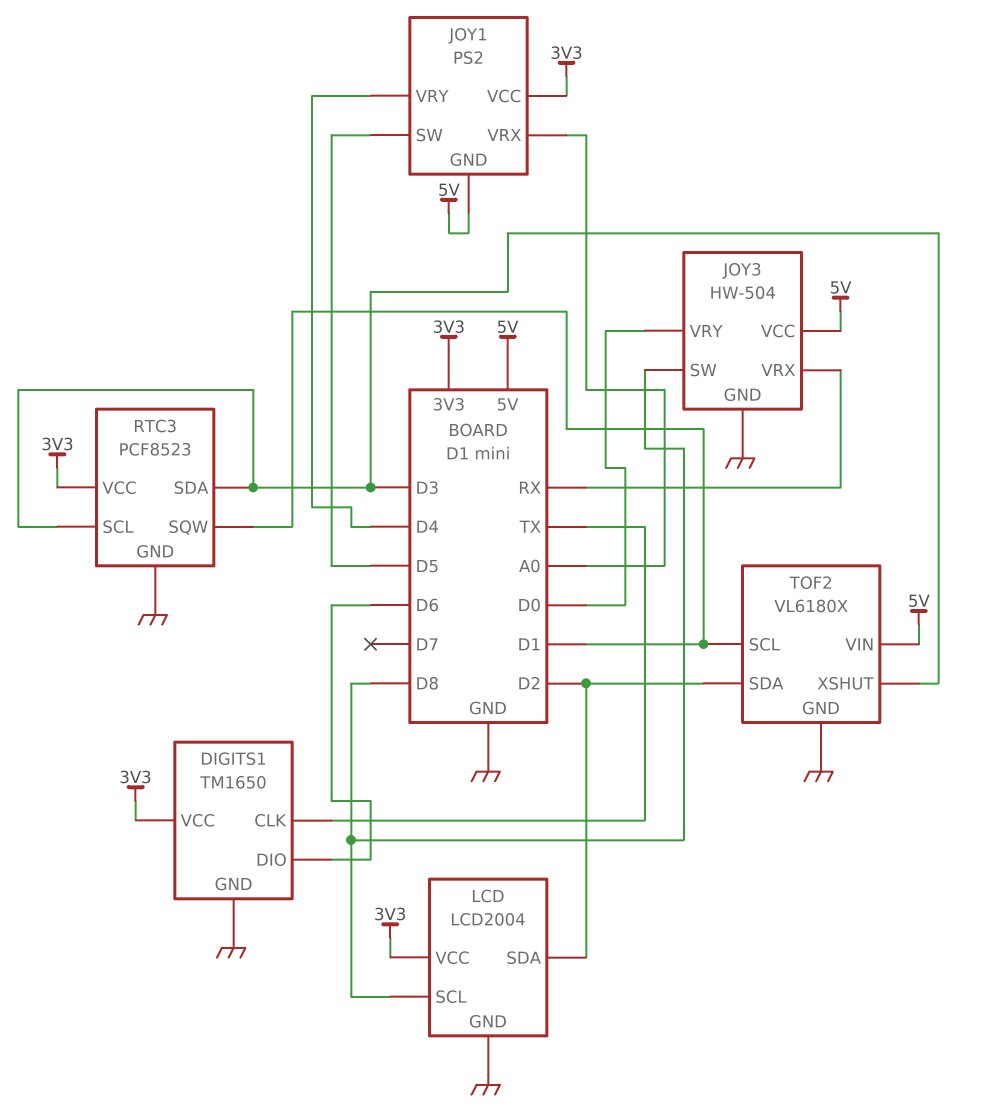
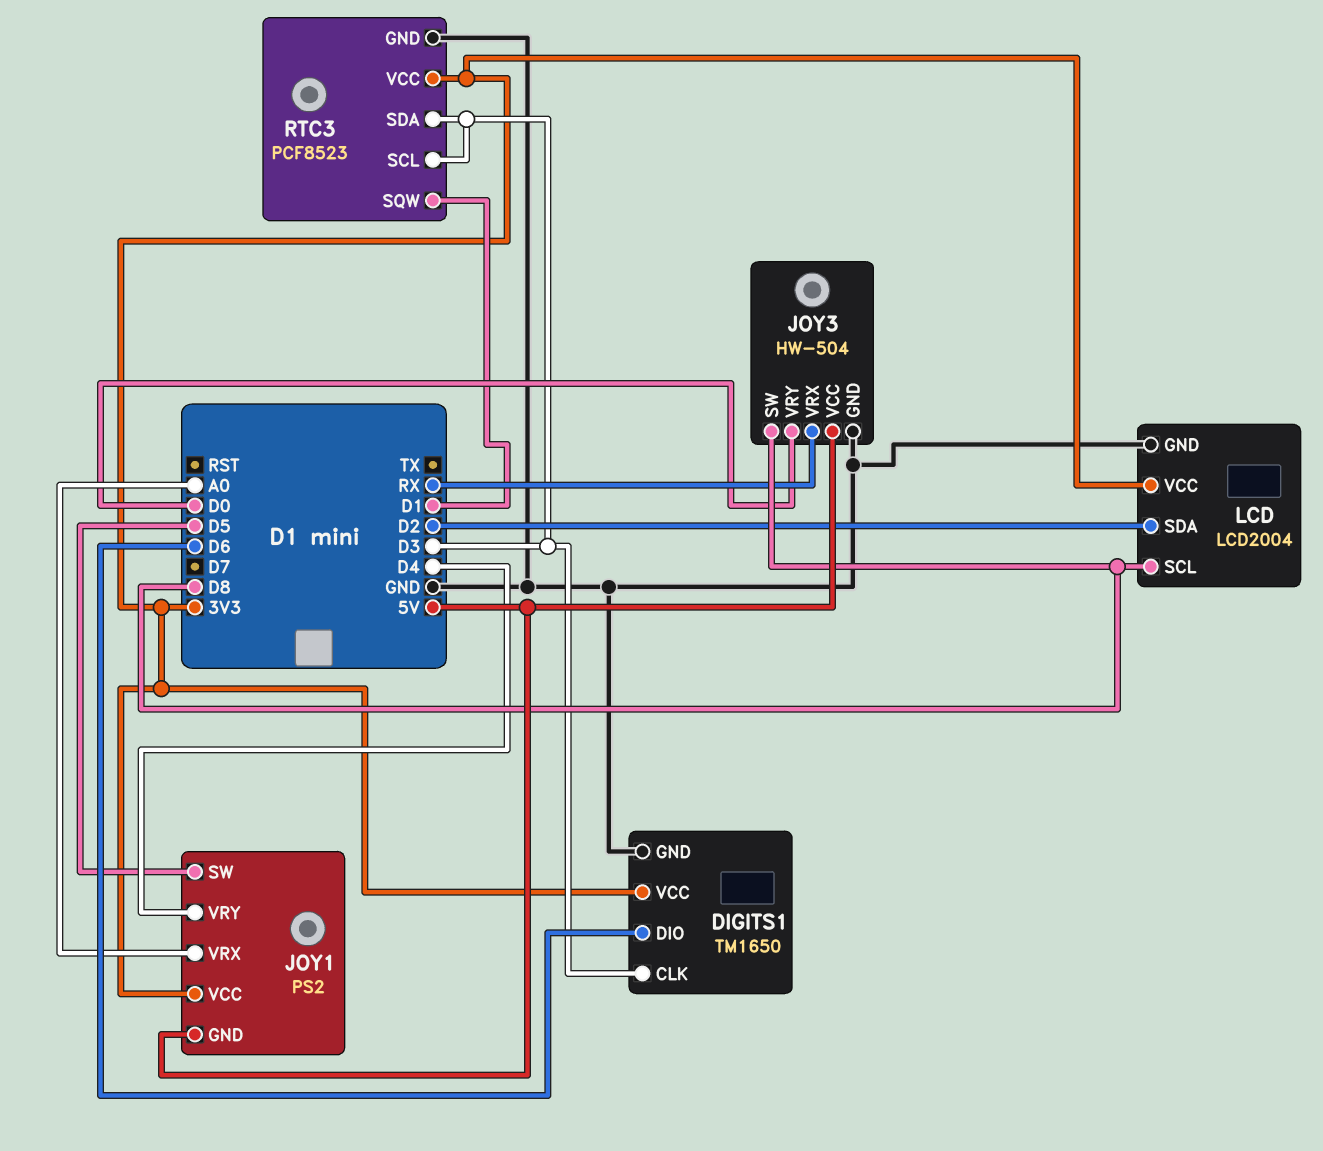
DIGITS1 pin CLK: TX -> D3
TOF2: VL6180X -> none
TOF2 pin GND: GND -> none
TOF2 pin SCL: D1 -> none
TOF2 pin SDA: D2 -> none
TOF2 pin VIN: 5V -> none
TOF2 pin XSHUT: D3 -> none

